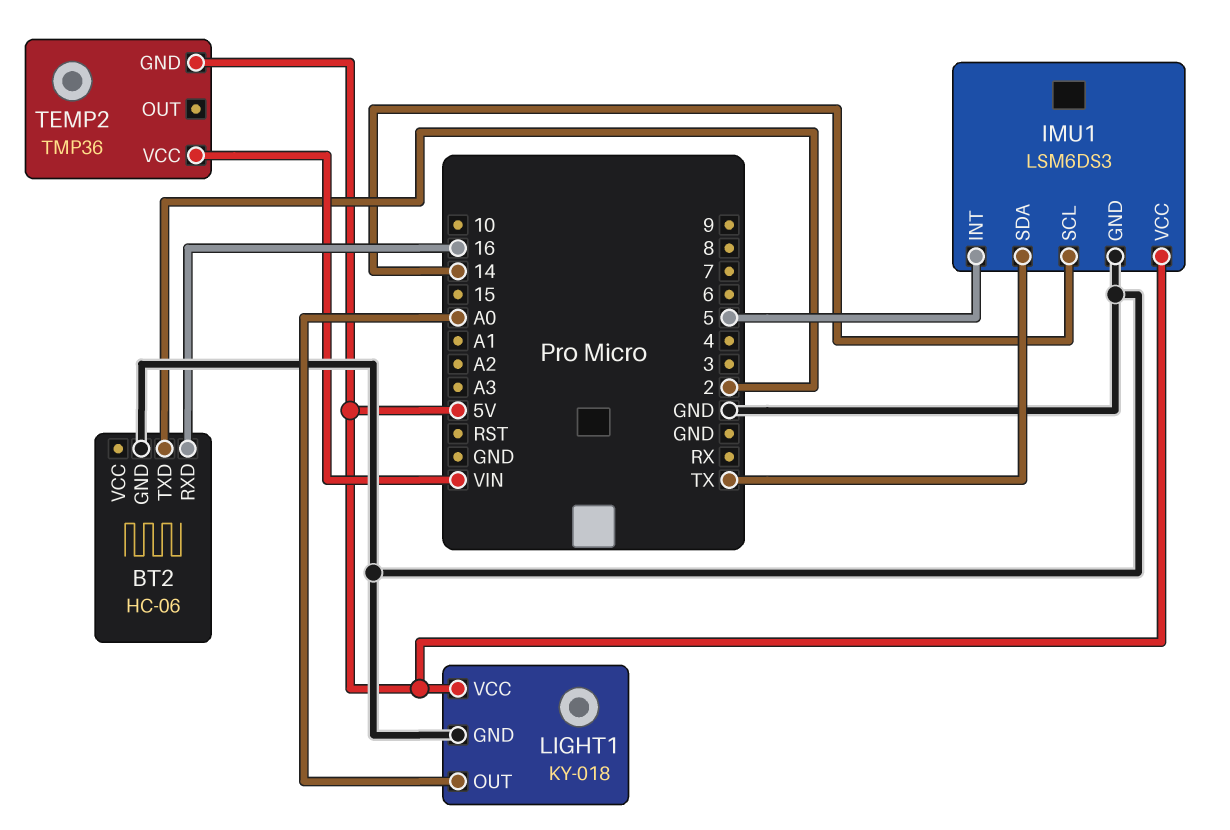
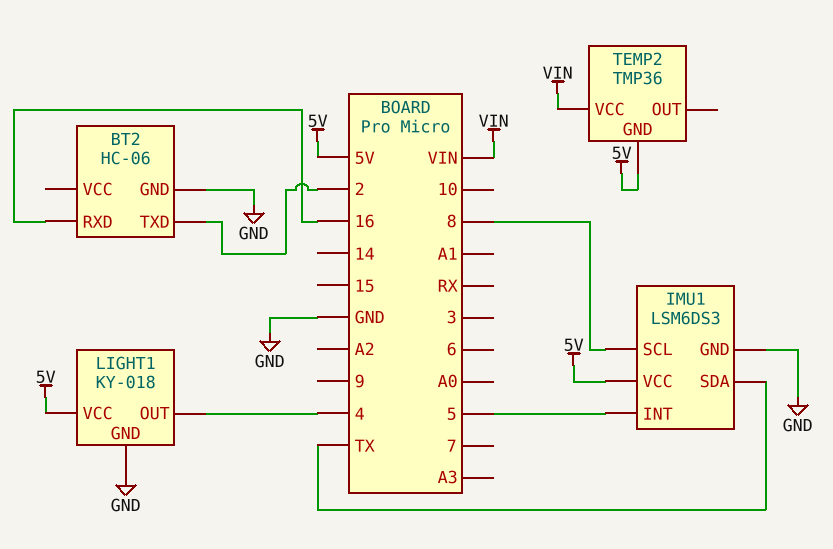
IMU1 pin SCL: 14 -> 8
LIGHT1 pin OUT: A0 -> 4

